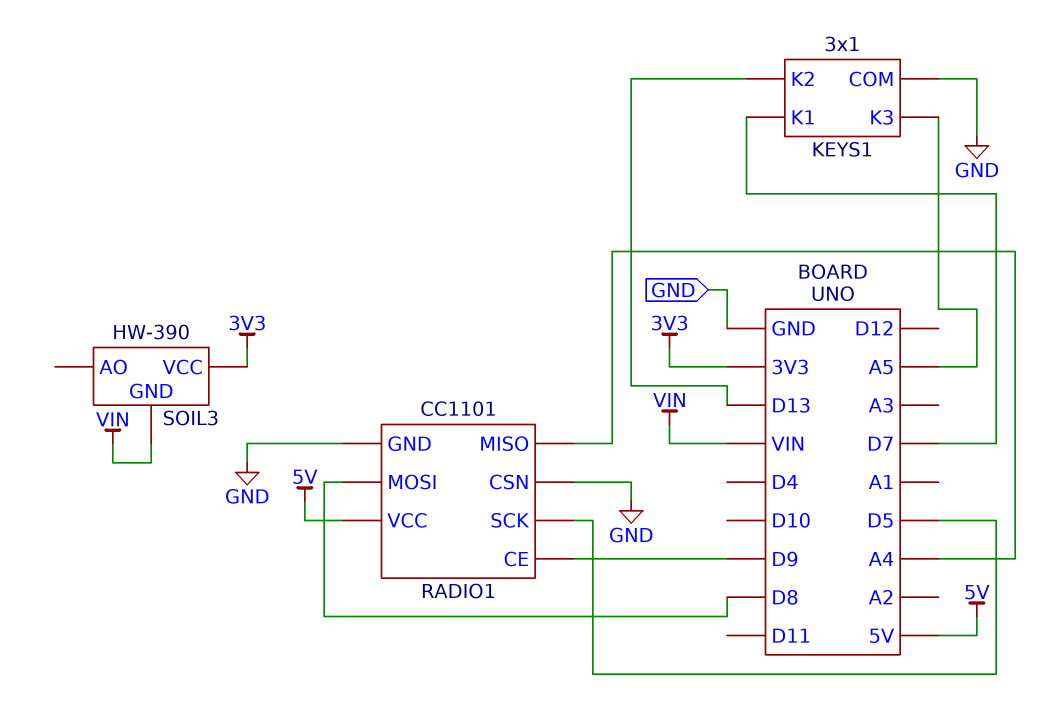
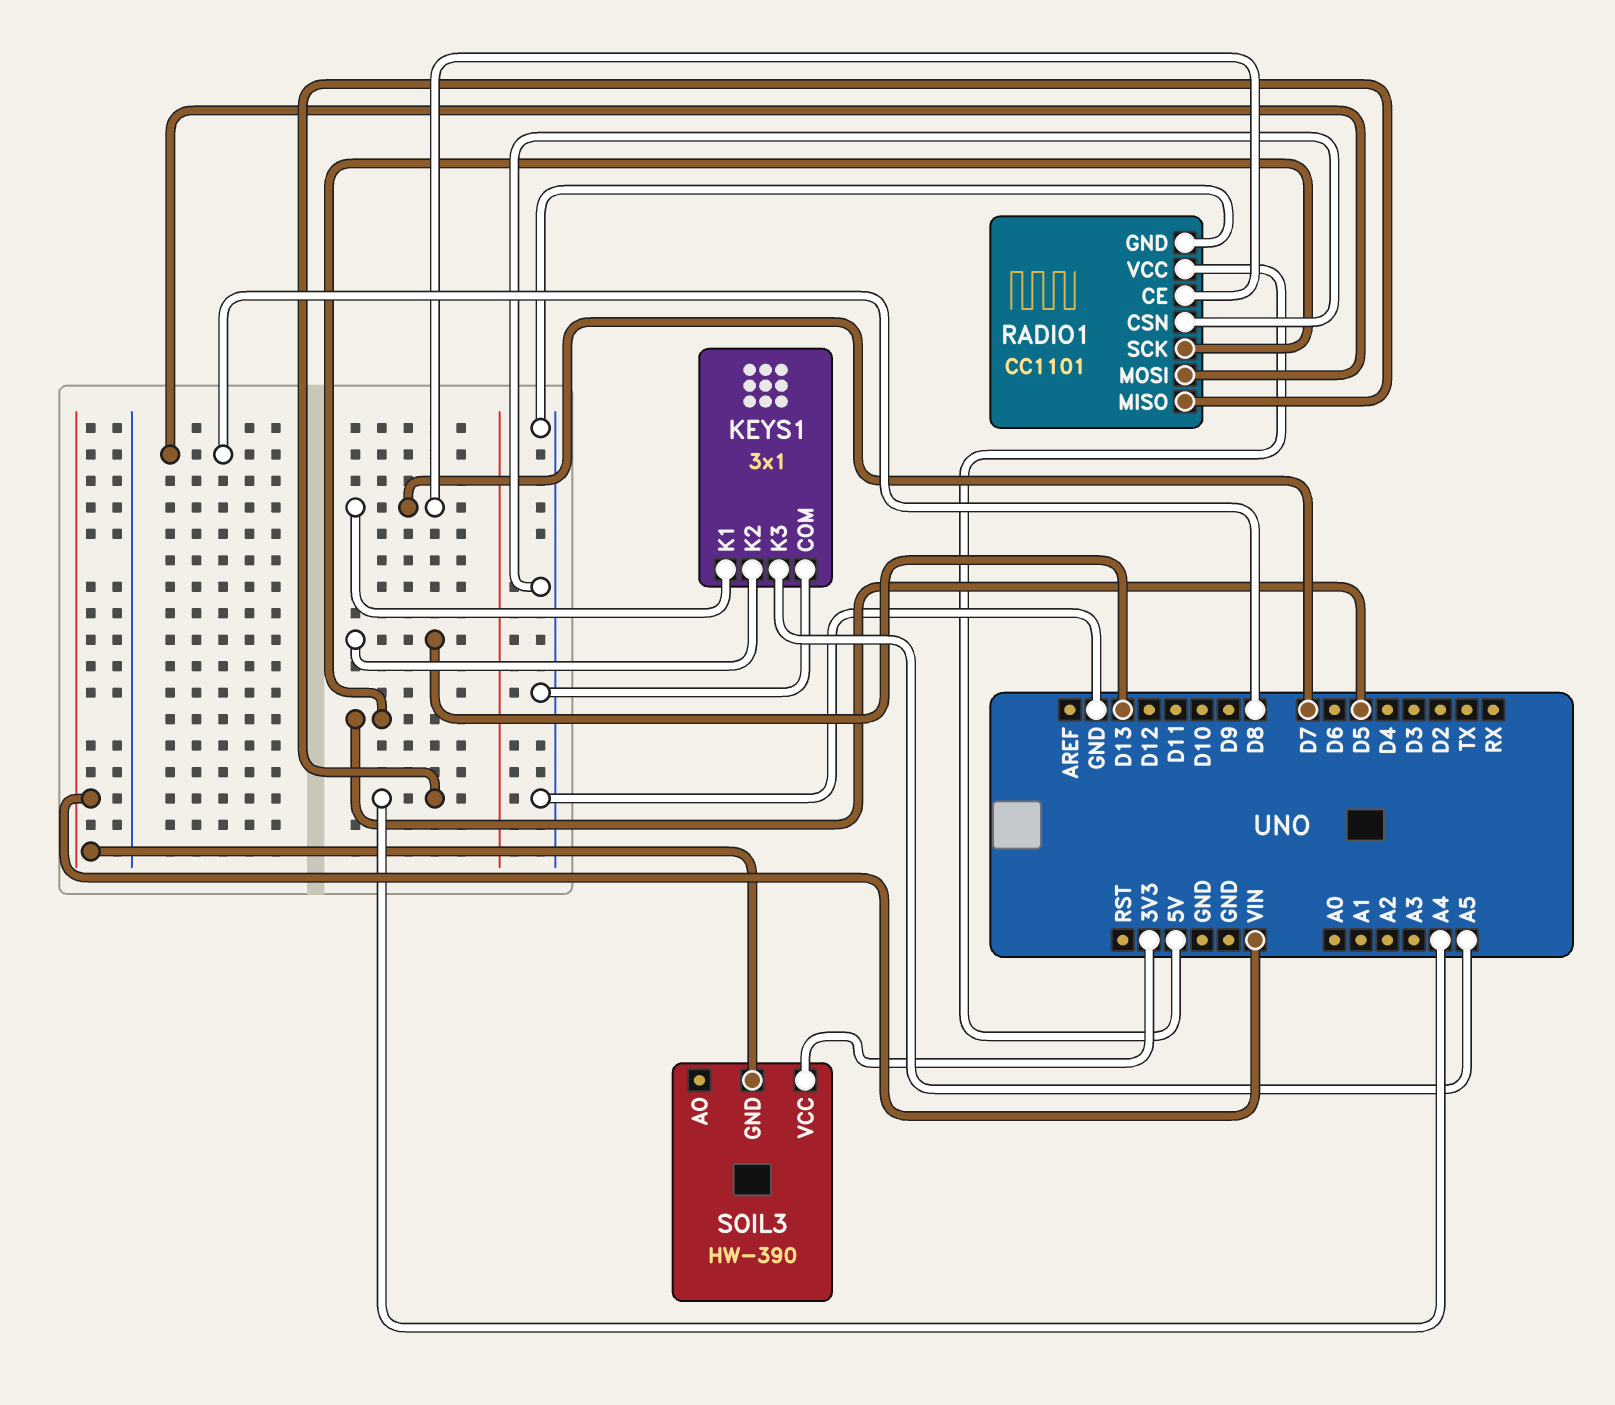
RADIO1 pin CE: D9 -> D7

